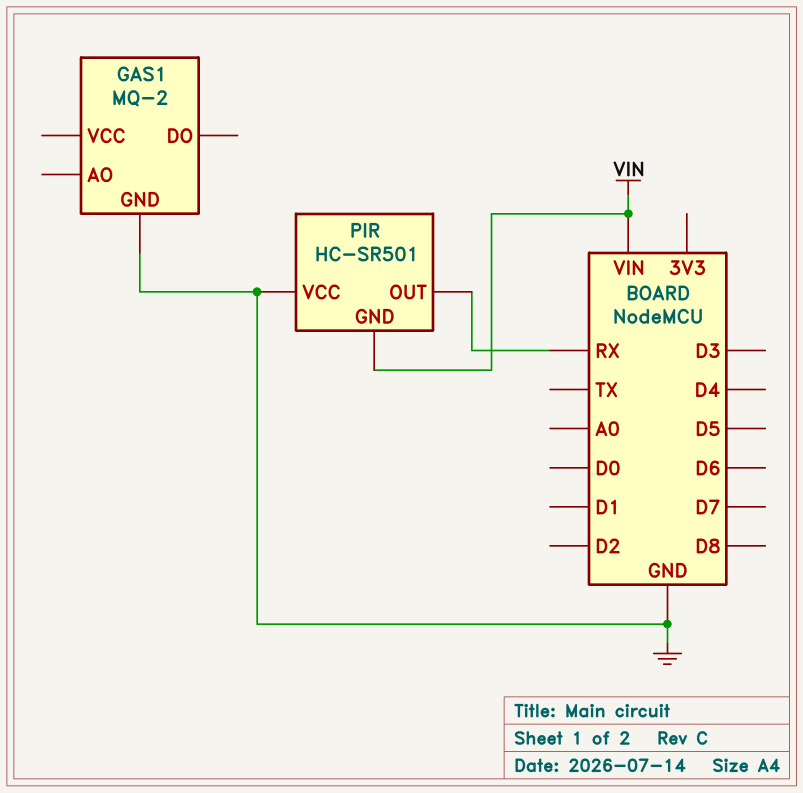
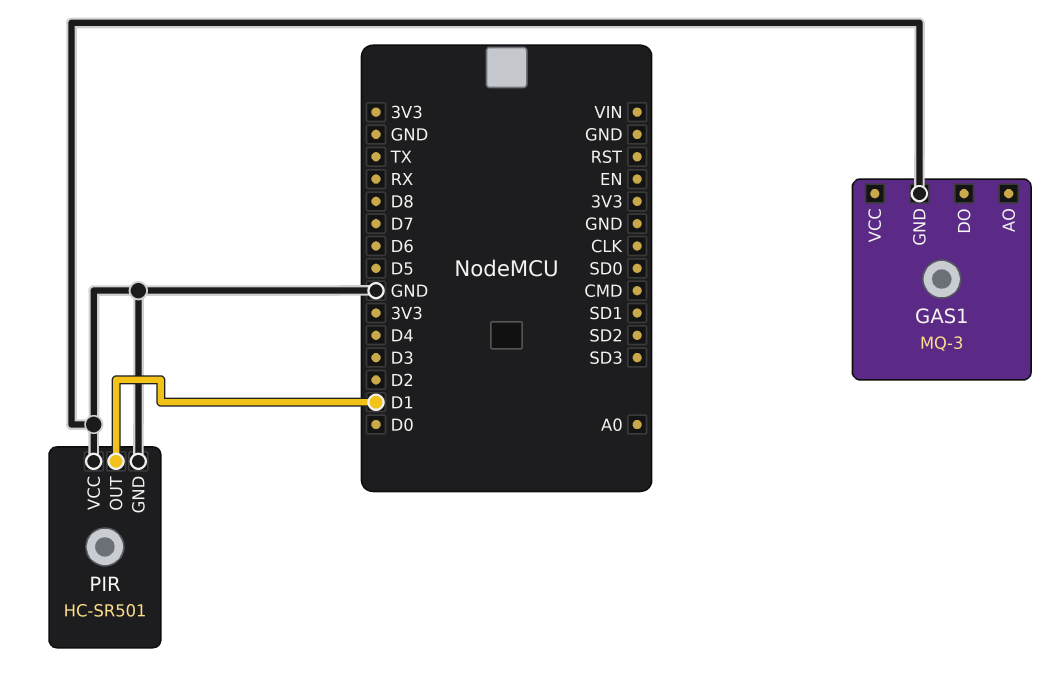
GAS1: MQ-2 -> MQ-3
PIR pin GND: VIN -> GND
PIR pin OUT: RX -> D1

